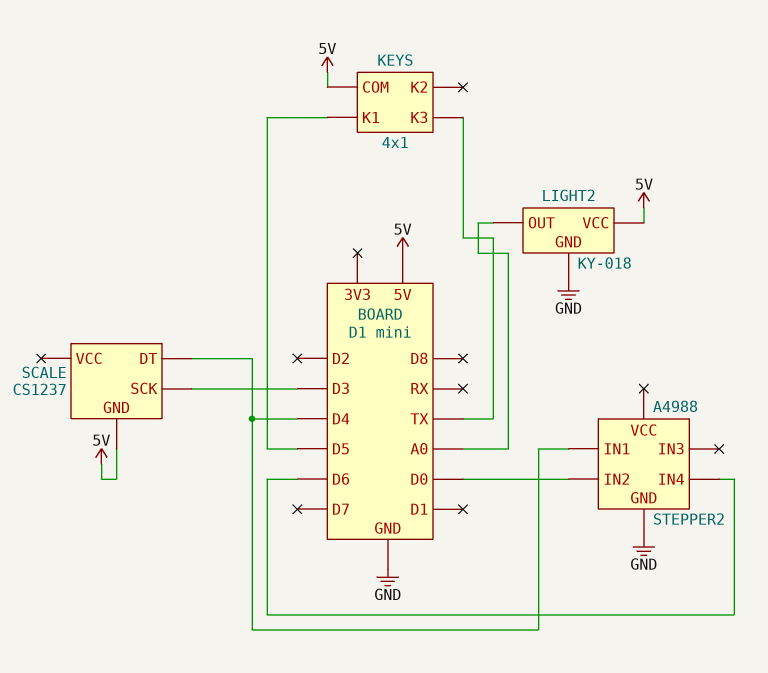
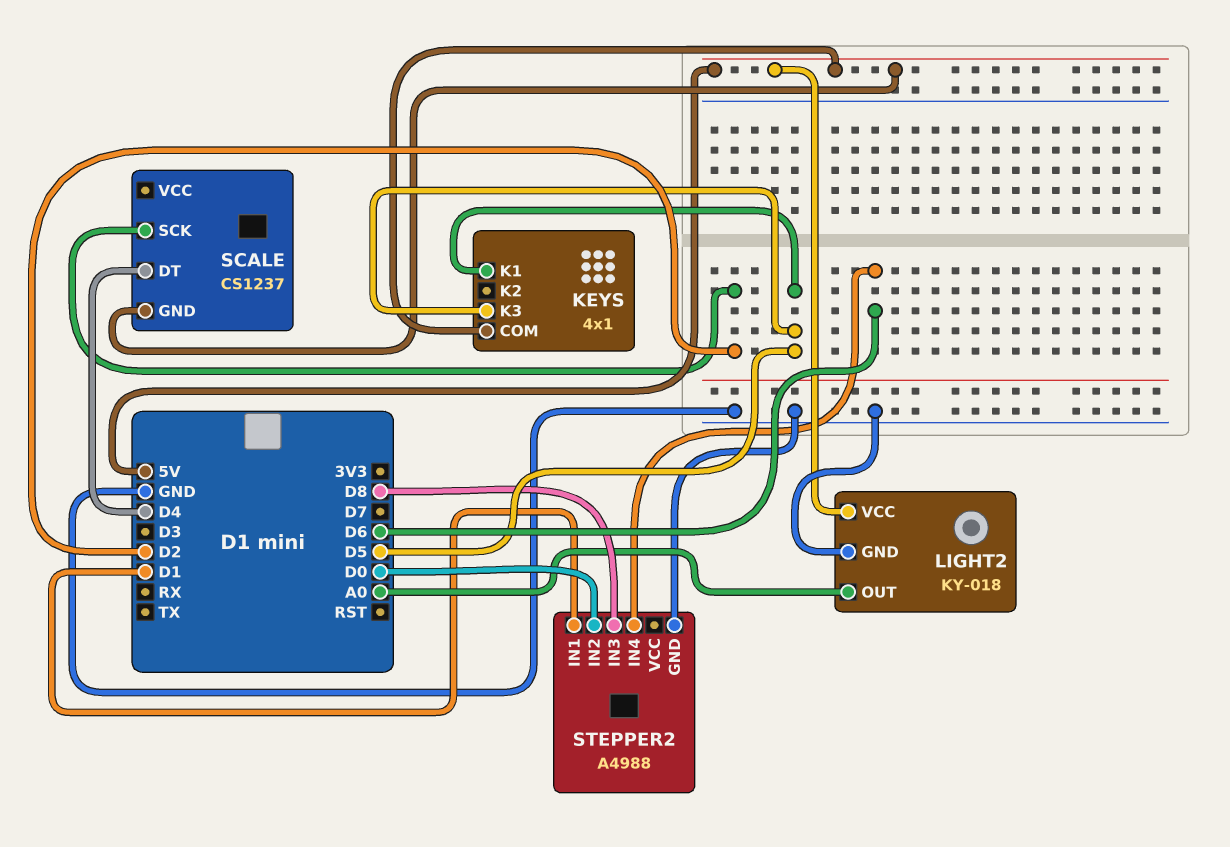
KEYS pin K3: TX -> D5
SCALE pin SCK: D3 -> D2
STEPPER2 pin IN1: D4 -> D1
STEPPER2 pin IN3: none -> D8

